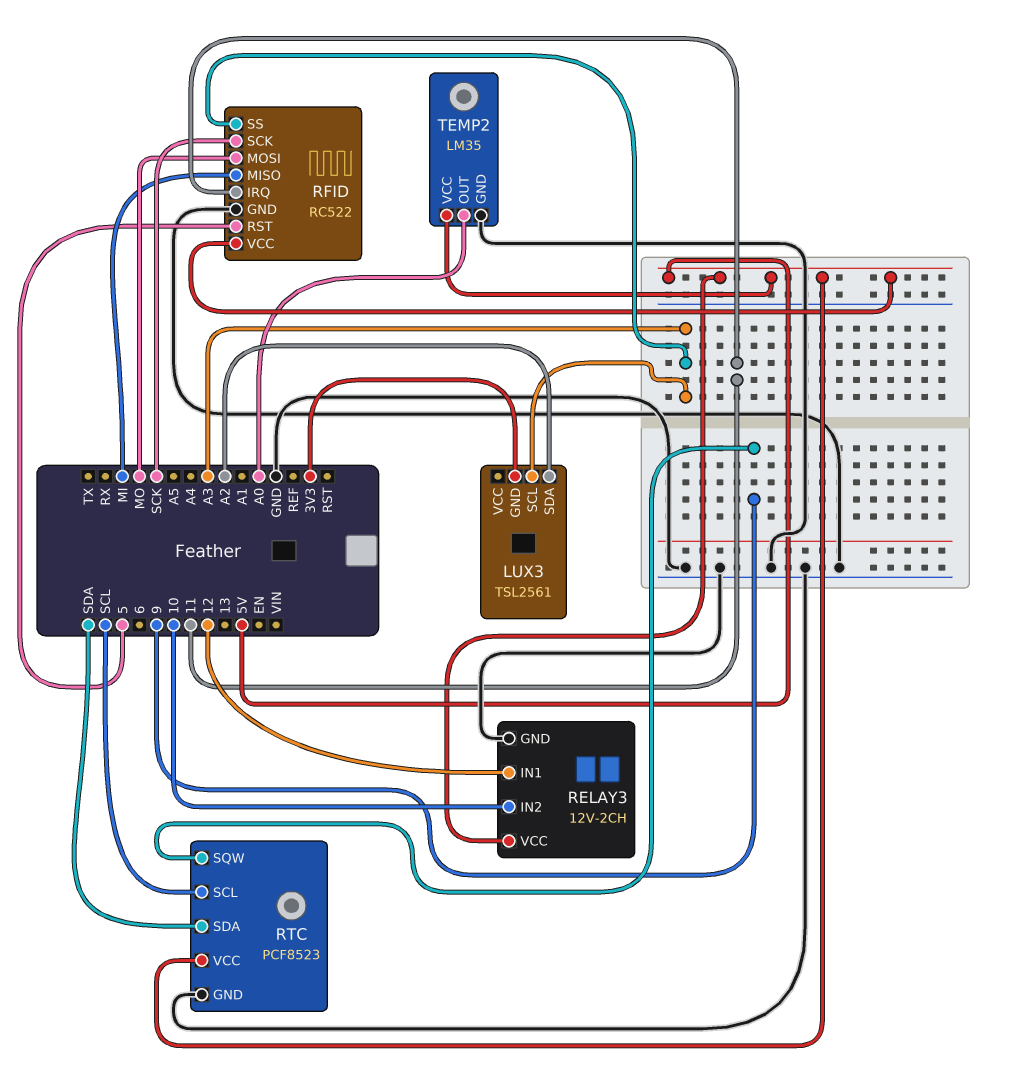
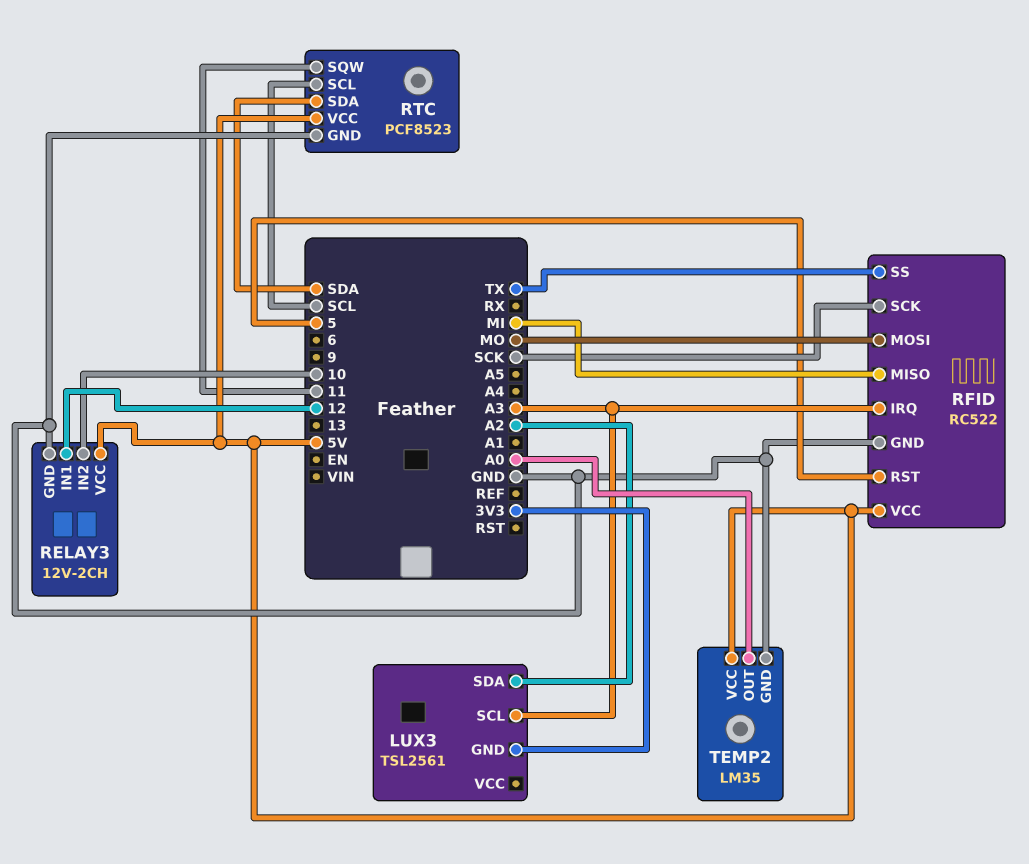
RFID pin IRQ: 11 -> A3
RFID pin SS: A3 -> TX
RTC pin SQW: 9 -> 11

